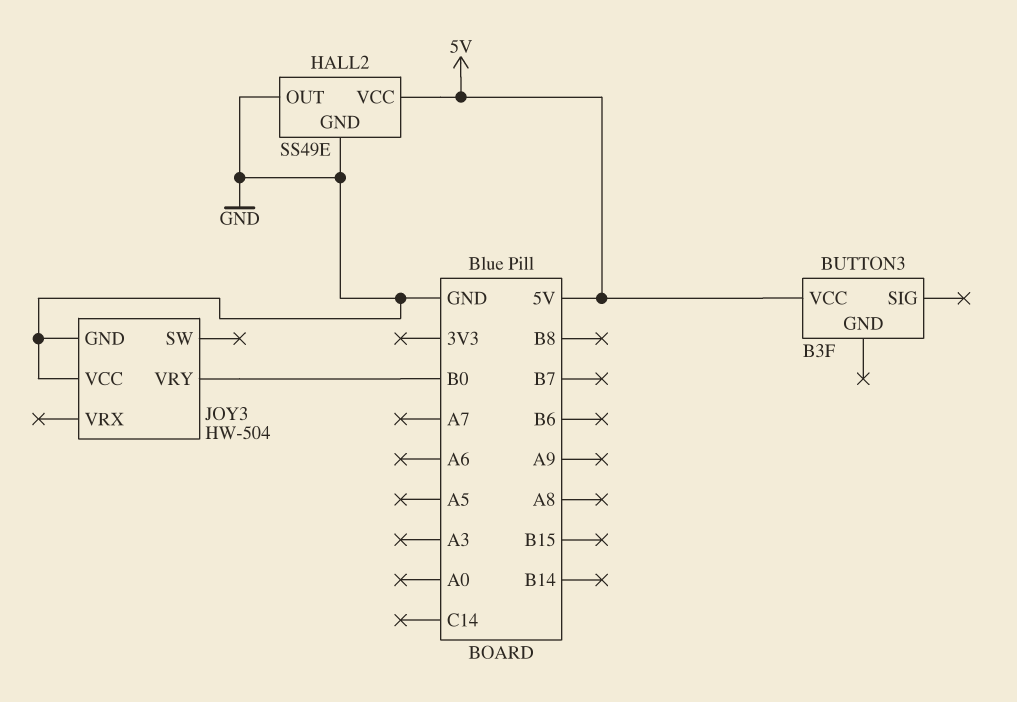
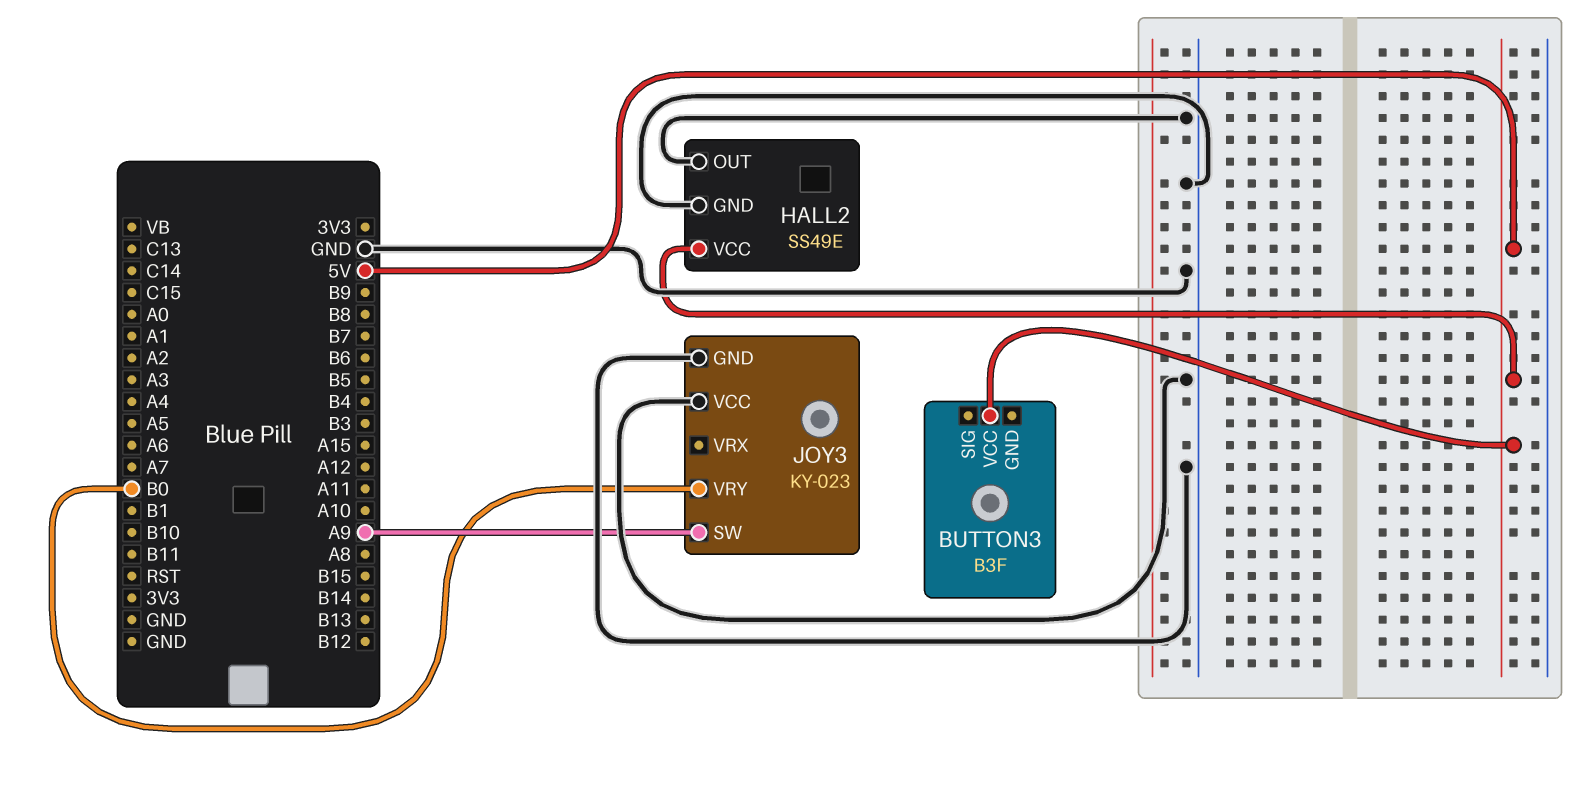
JOY3: HW-504 -> KY-023
JOY3 pin SW: none -> A9

